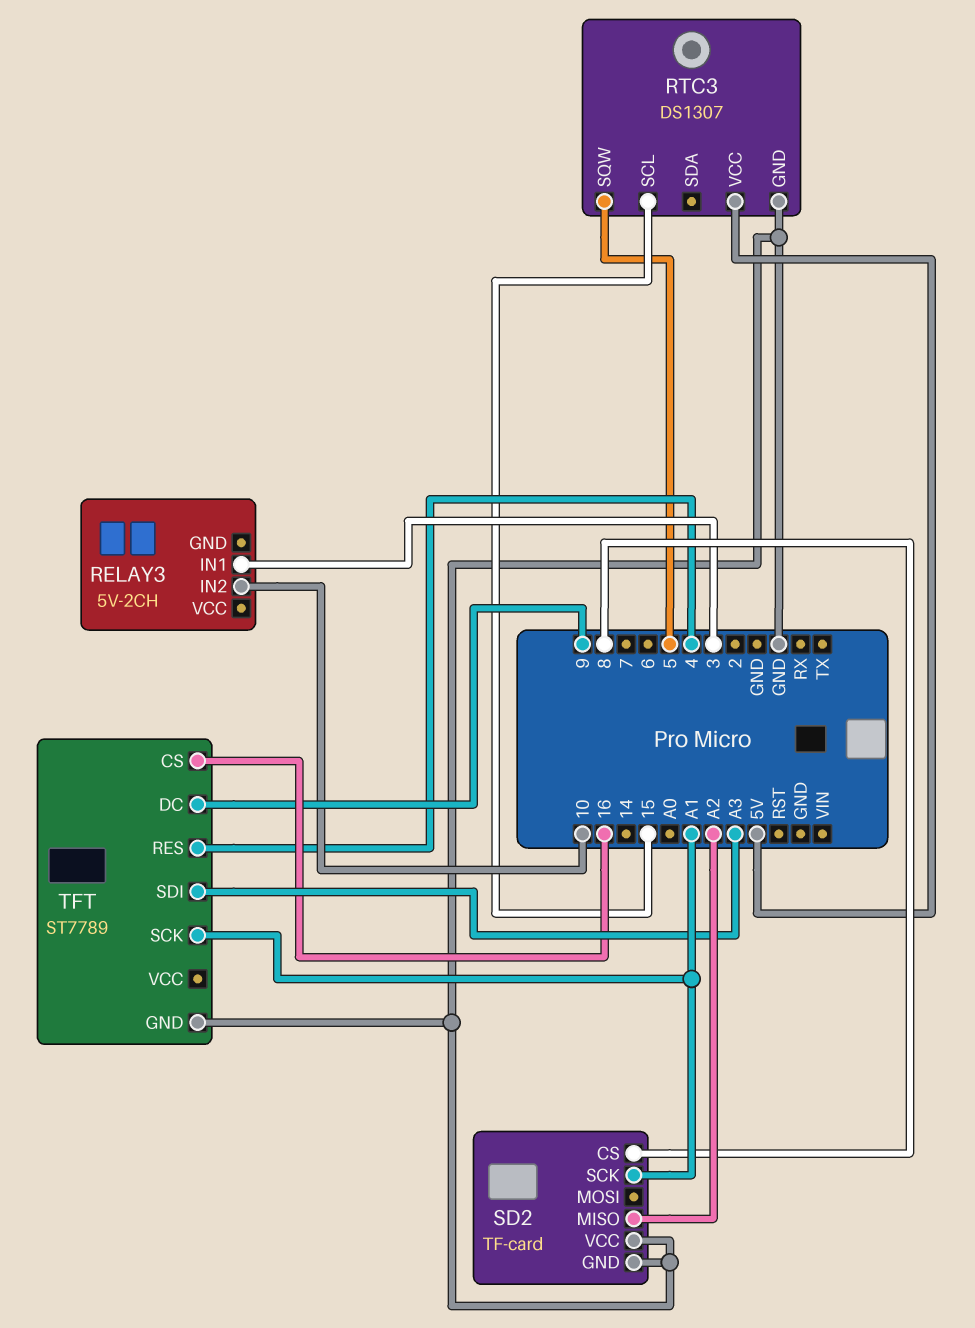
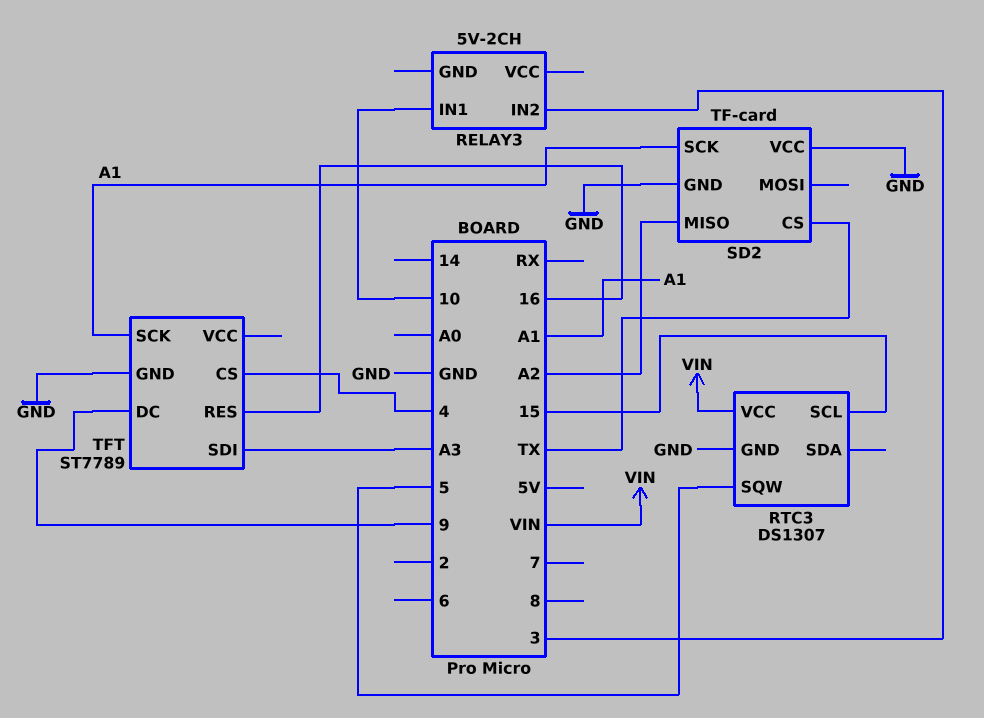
RELAY3 pin IN1: 3 -> 10
RELAY3 pin IN2: 10 -> 3
RTC3 pin VCC: 5V -> VIN
SD2 pin CS: 8 -> TX
TFT pin CS: 16 -> 4
TFT pin RES: 4 -> 16

